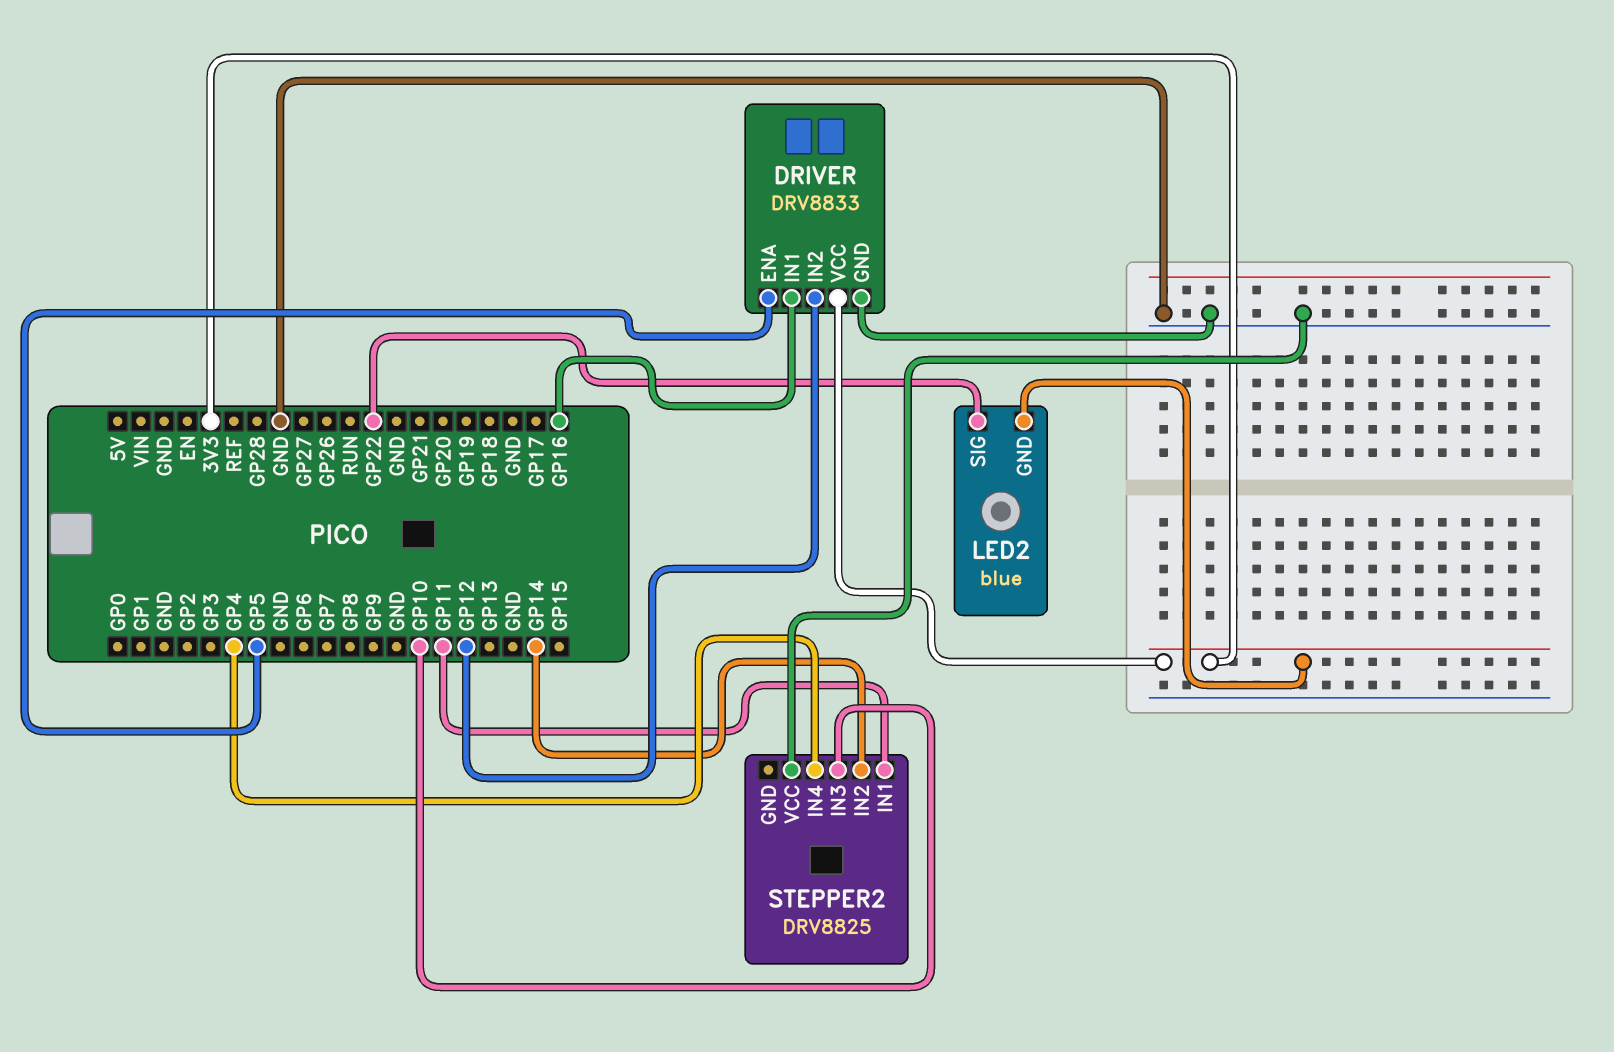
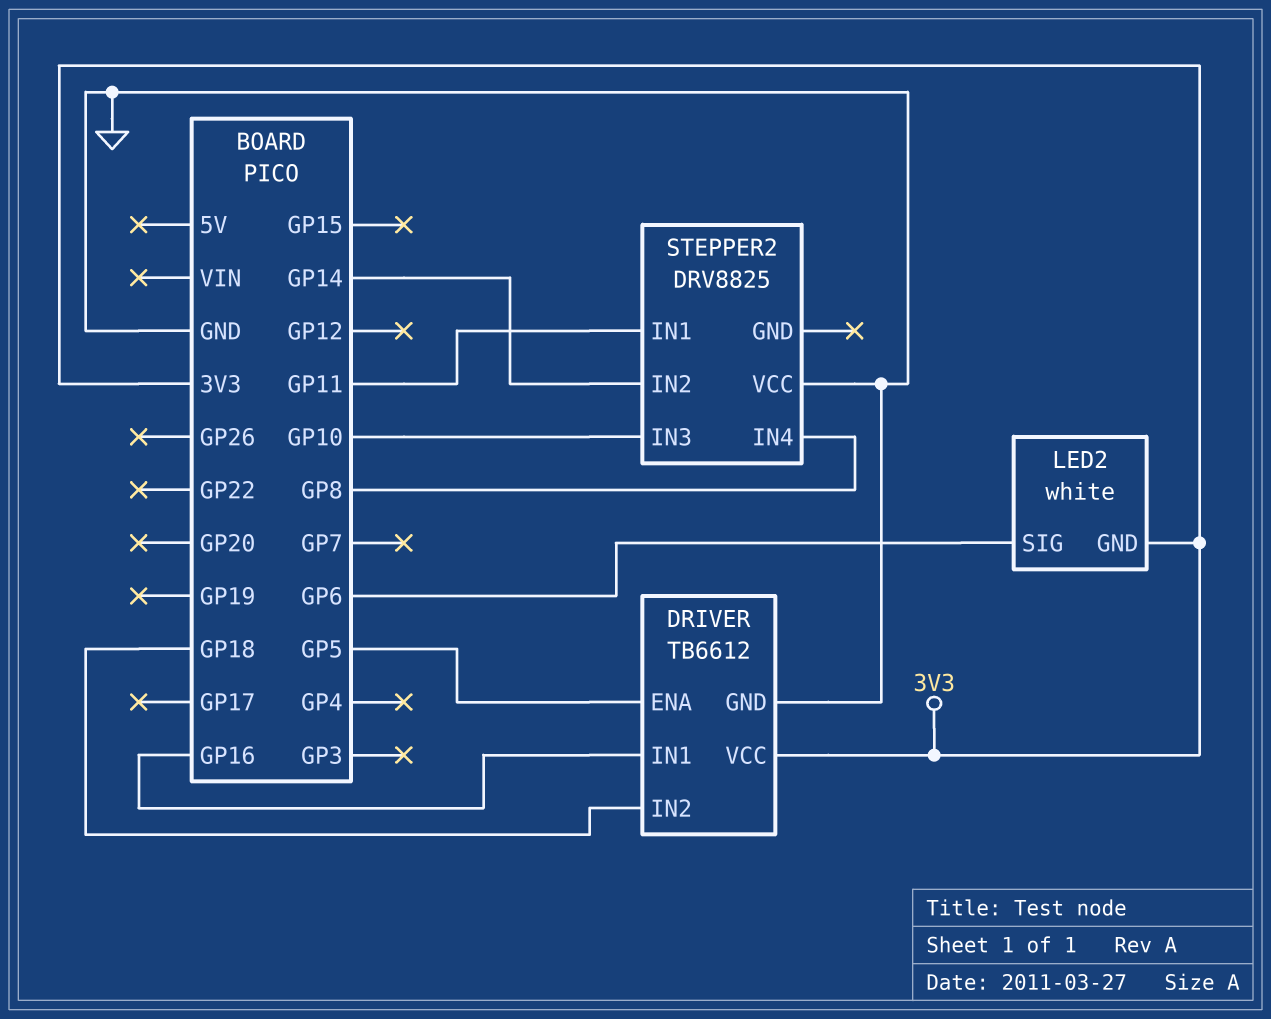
DRIVER: DRV8833 -> TB6612
DRIVER pin IN2: GP12 -> GP18
LED2: blue -> white
LED2 pin SIG: GP22 -> GP6
STEPPER2 pin IN4: GP4 -> GP8

